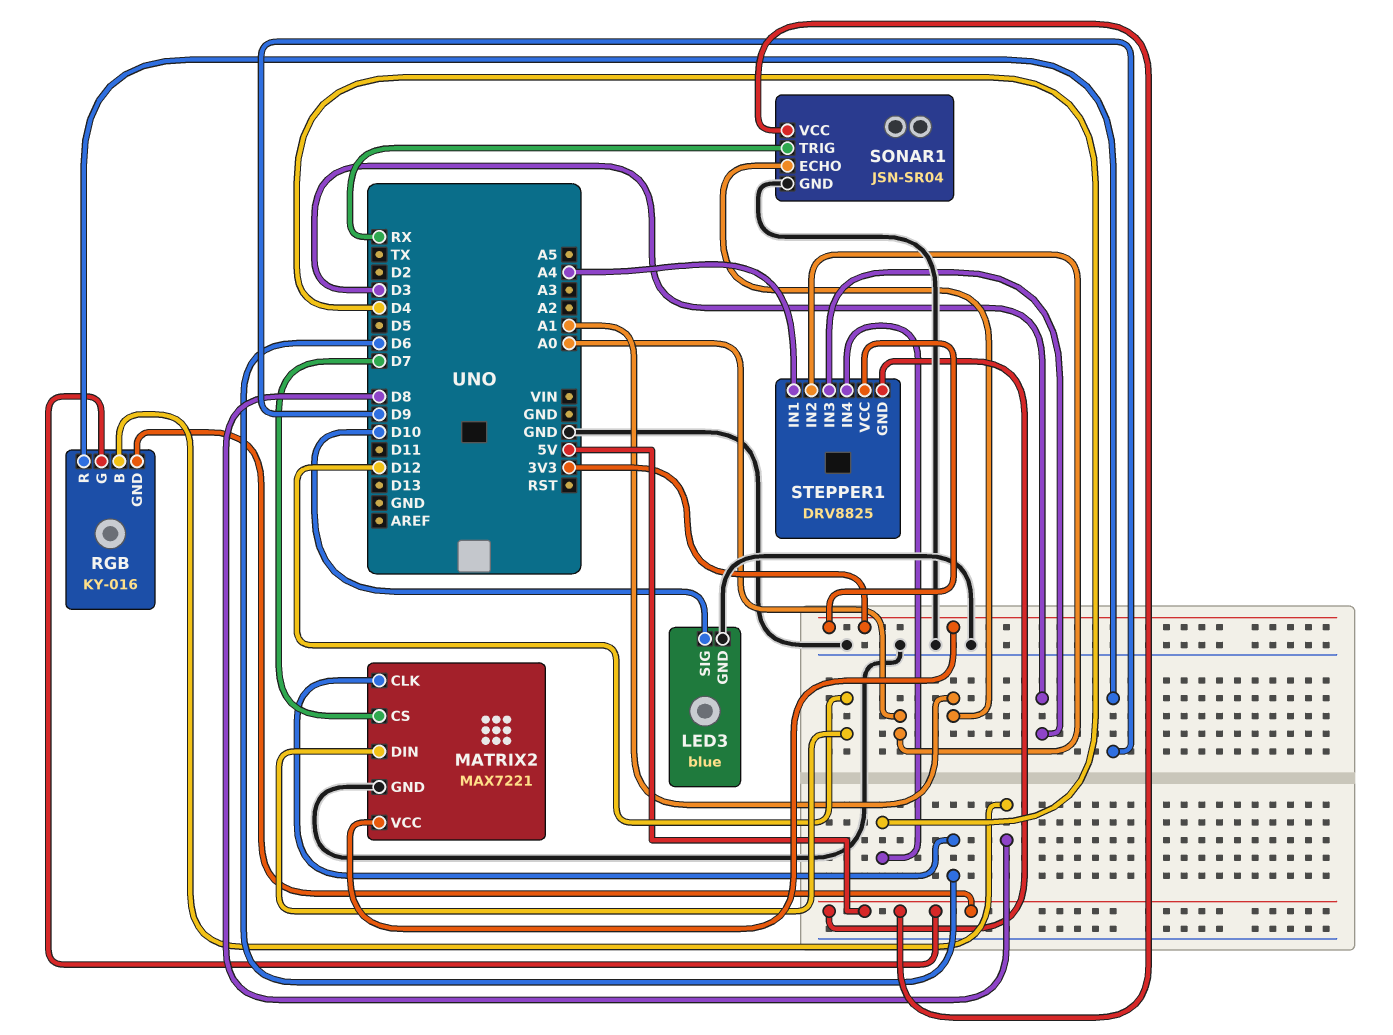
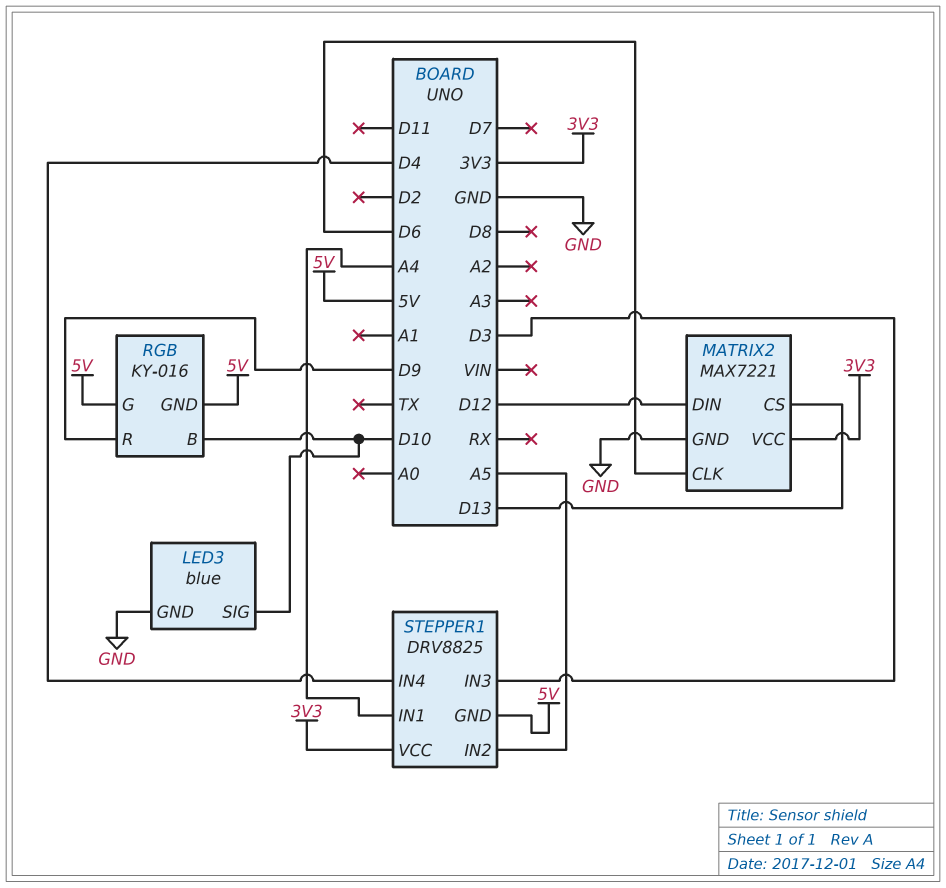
MATRIX2 pin CS: D7 -> D13
RGB pin B: D8 -> D10
SONAR1: JSN-SR04 -> none
SONAR1 pin ECHO: A1 -> none
SONAR1 pin GND: GND -> none
SONAR1 pin TRIG: RX -> none
SONAR1 pin VCC: 5V -> none
STEPPER1 pin IN2: A0 -> A5

